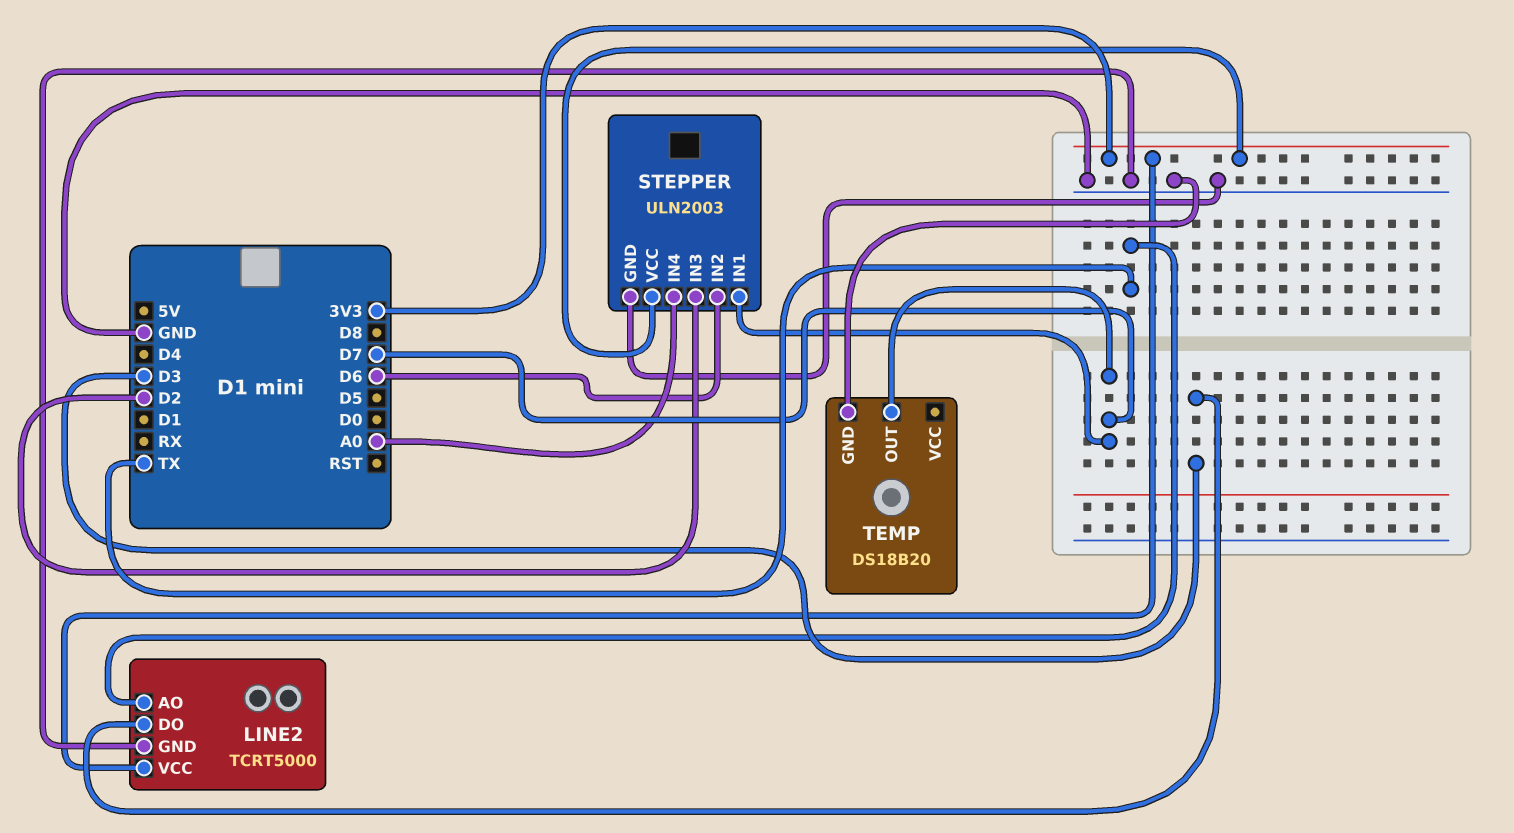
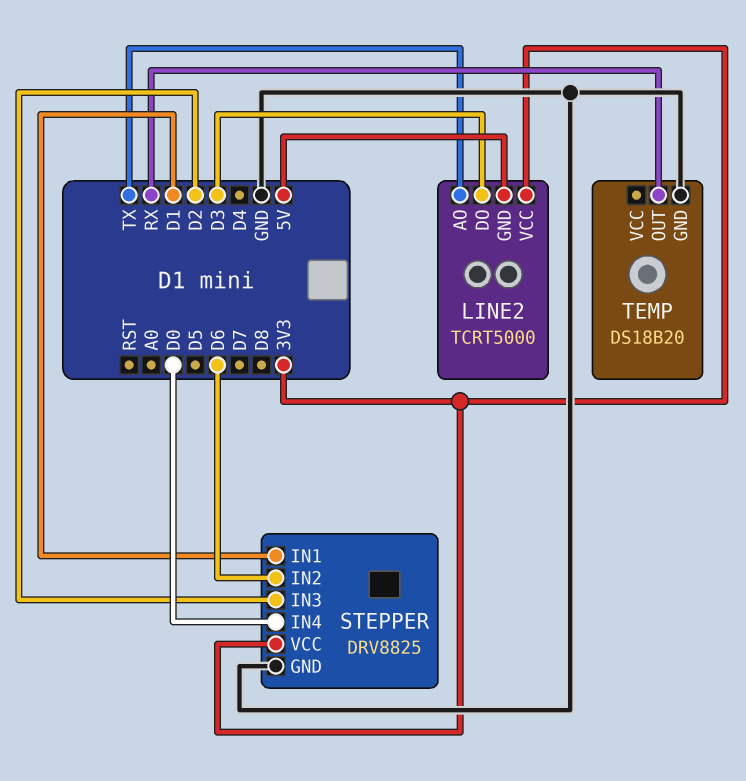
LINE2 pin GND: GND -> 5V
STEPPER: ULN2003 -> DRV8825
STEPPER pin IN1: D7 -> D1
STEPPER pin IN4: A0 -> D0
TEMP pin OUT: D7 -> RX

